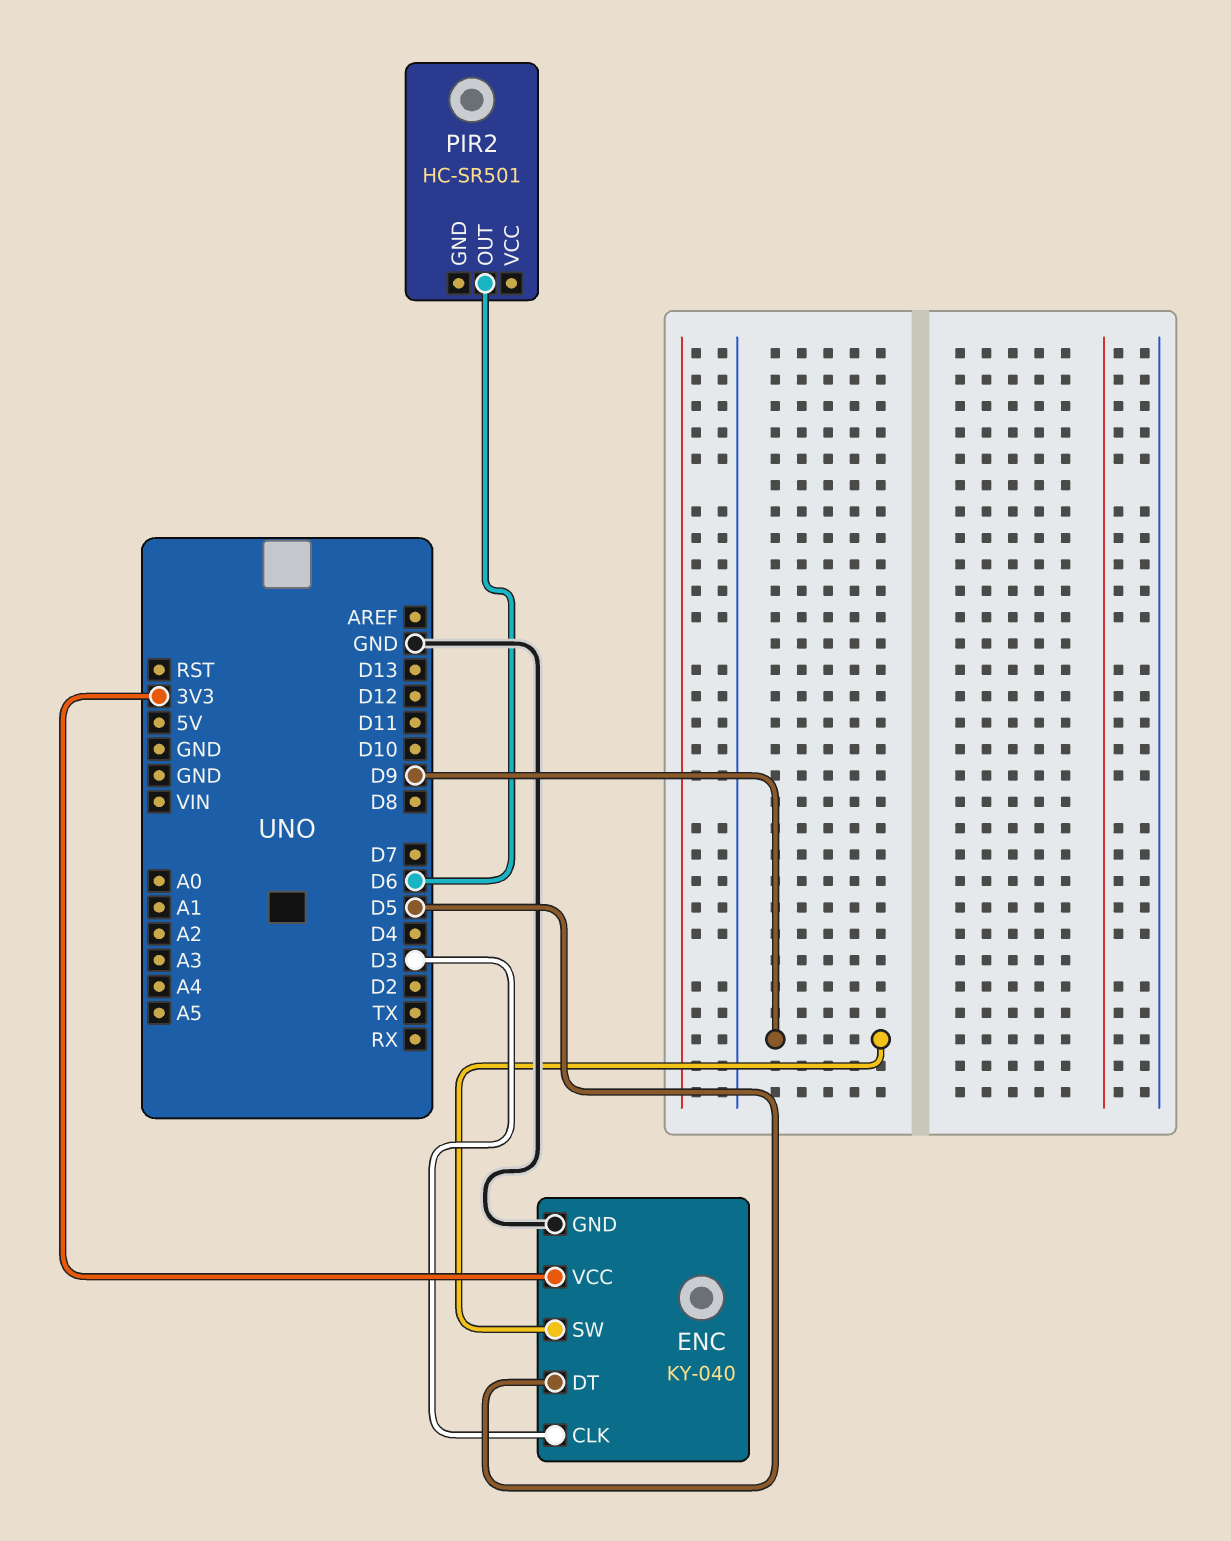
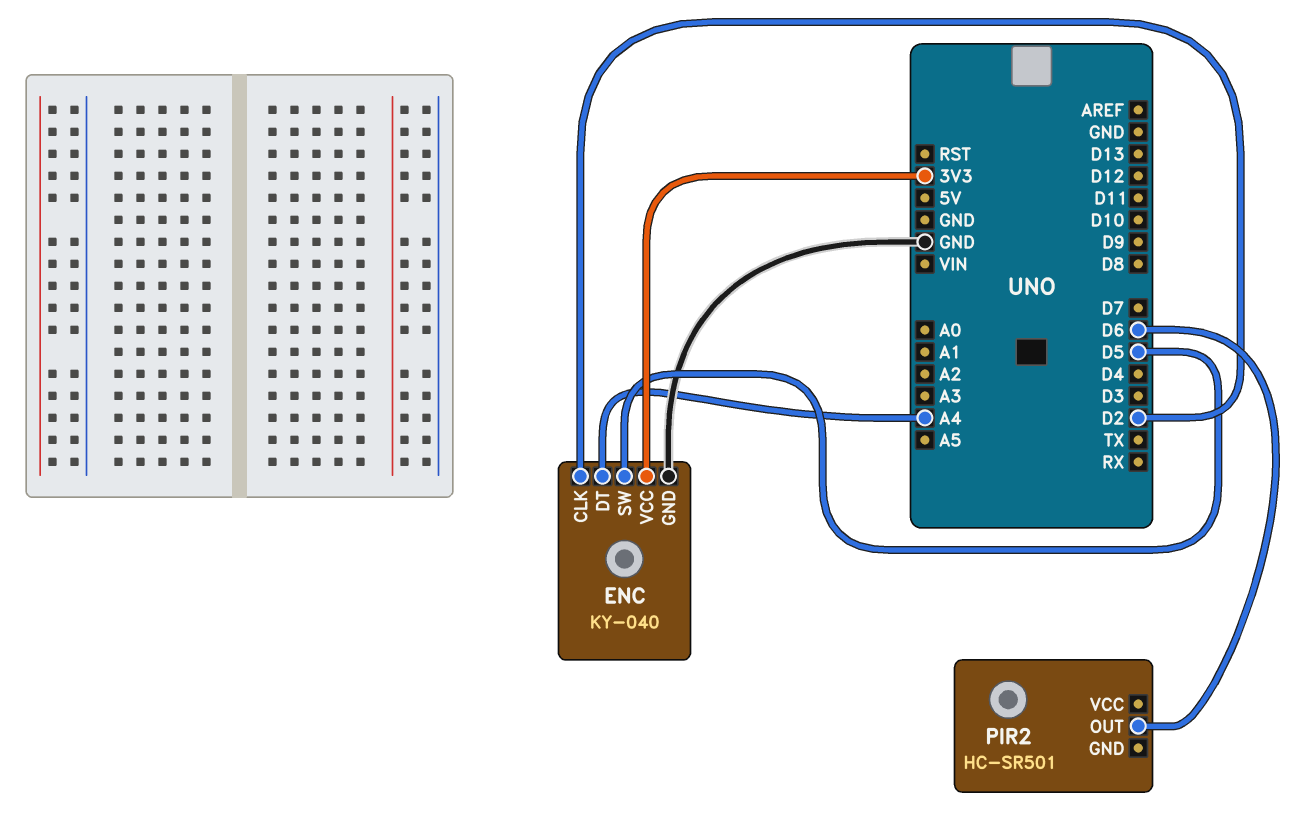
ENC pin CLK: D3 -> D2
ENC pin DT: D5 -> A4
ENC pin SW: D9 -> D5

